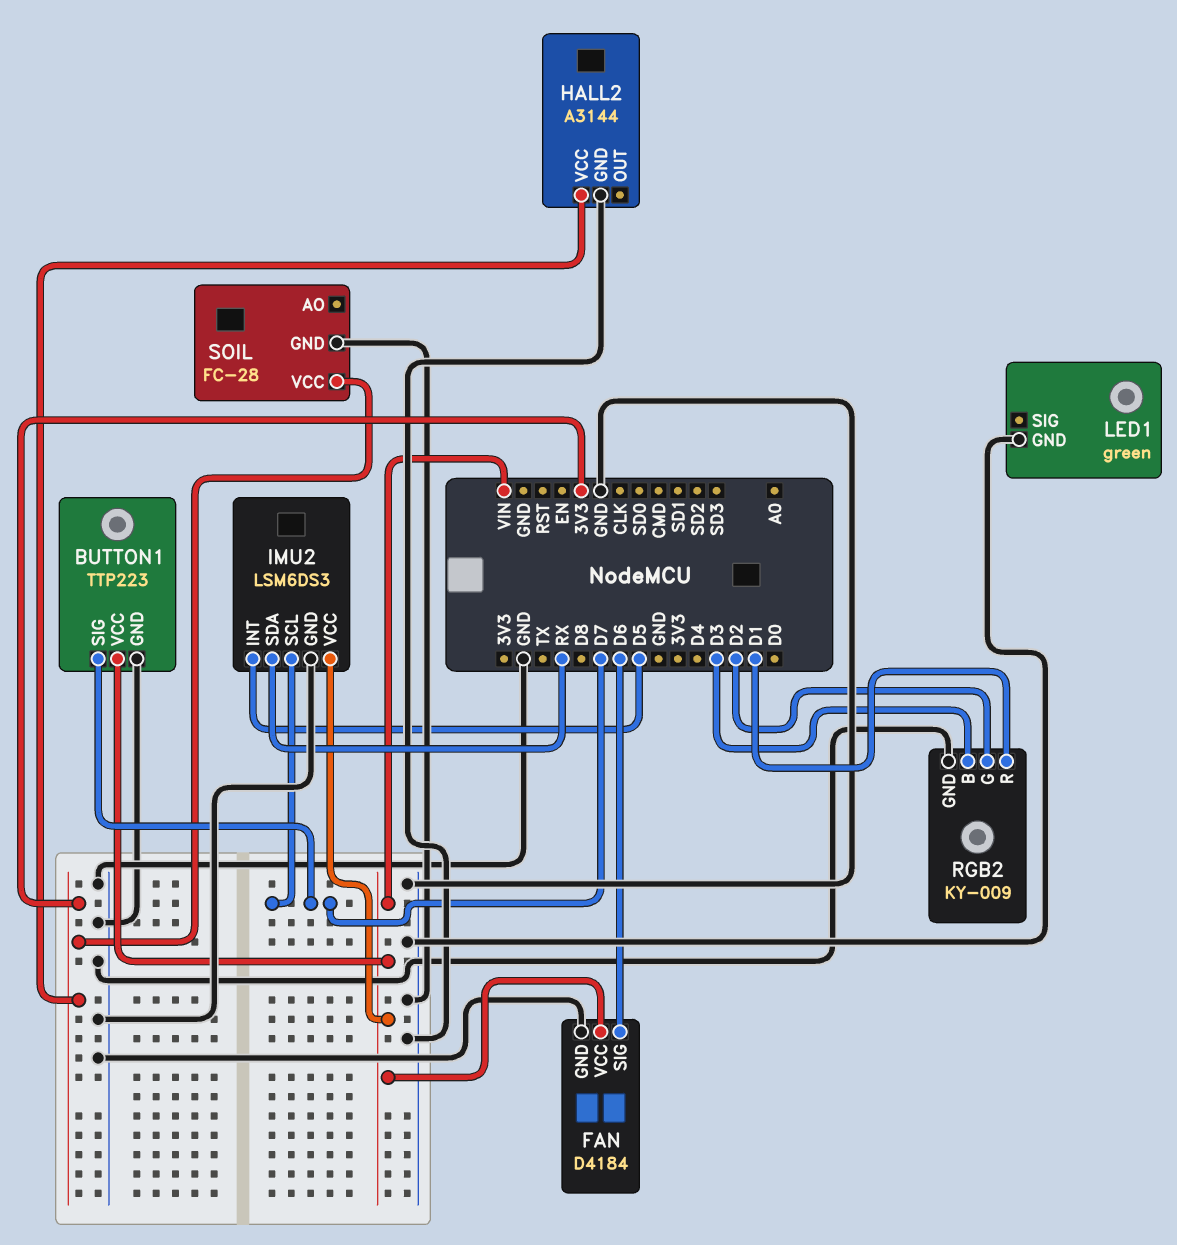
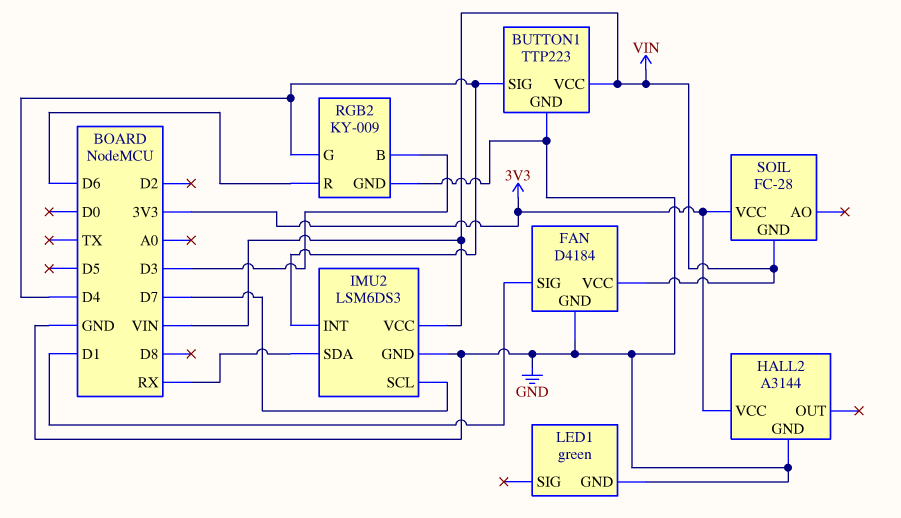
BUTTON1 pin SIG: D7 -> D4
FAN pin SIG: D6 -> D1
IMU2 pin INT: D5 -> D4
RGB2 pin G: D2 -> D4
RGB2 pin R: D1 -> D6
SOIL pin GND: GND -> VIN

